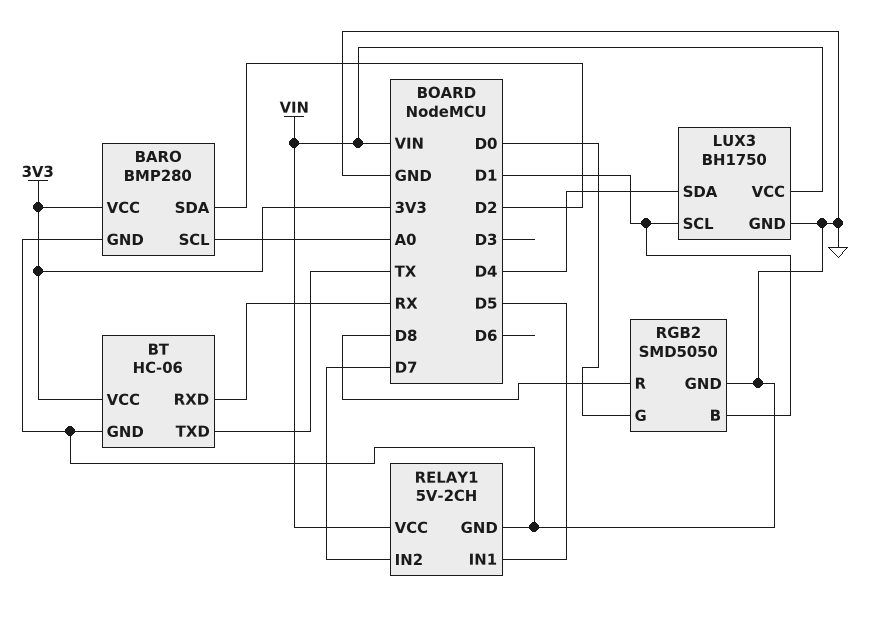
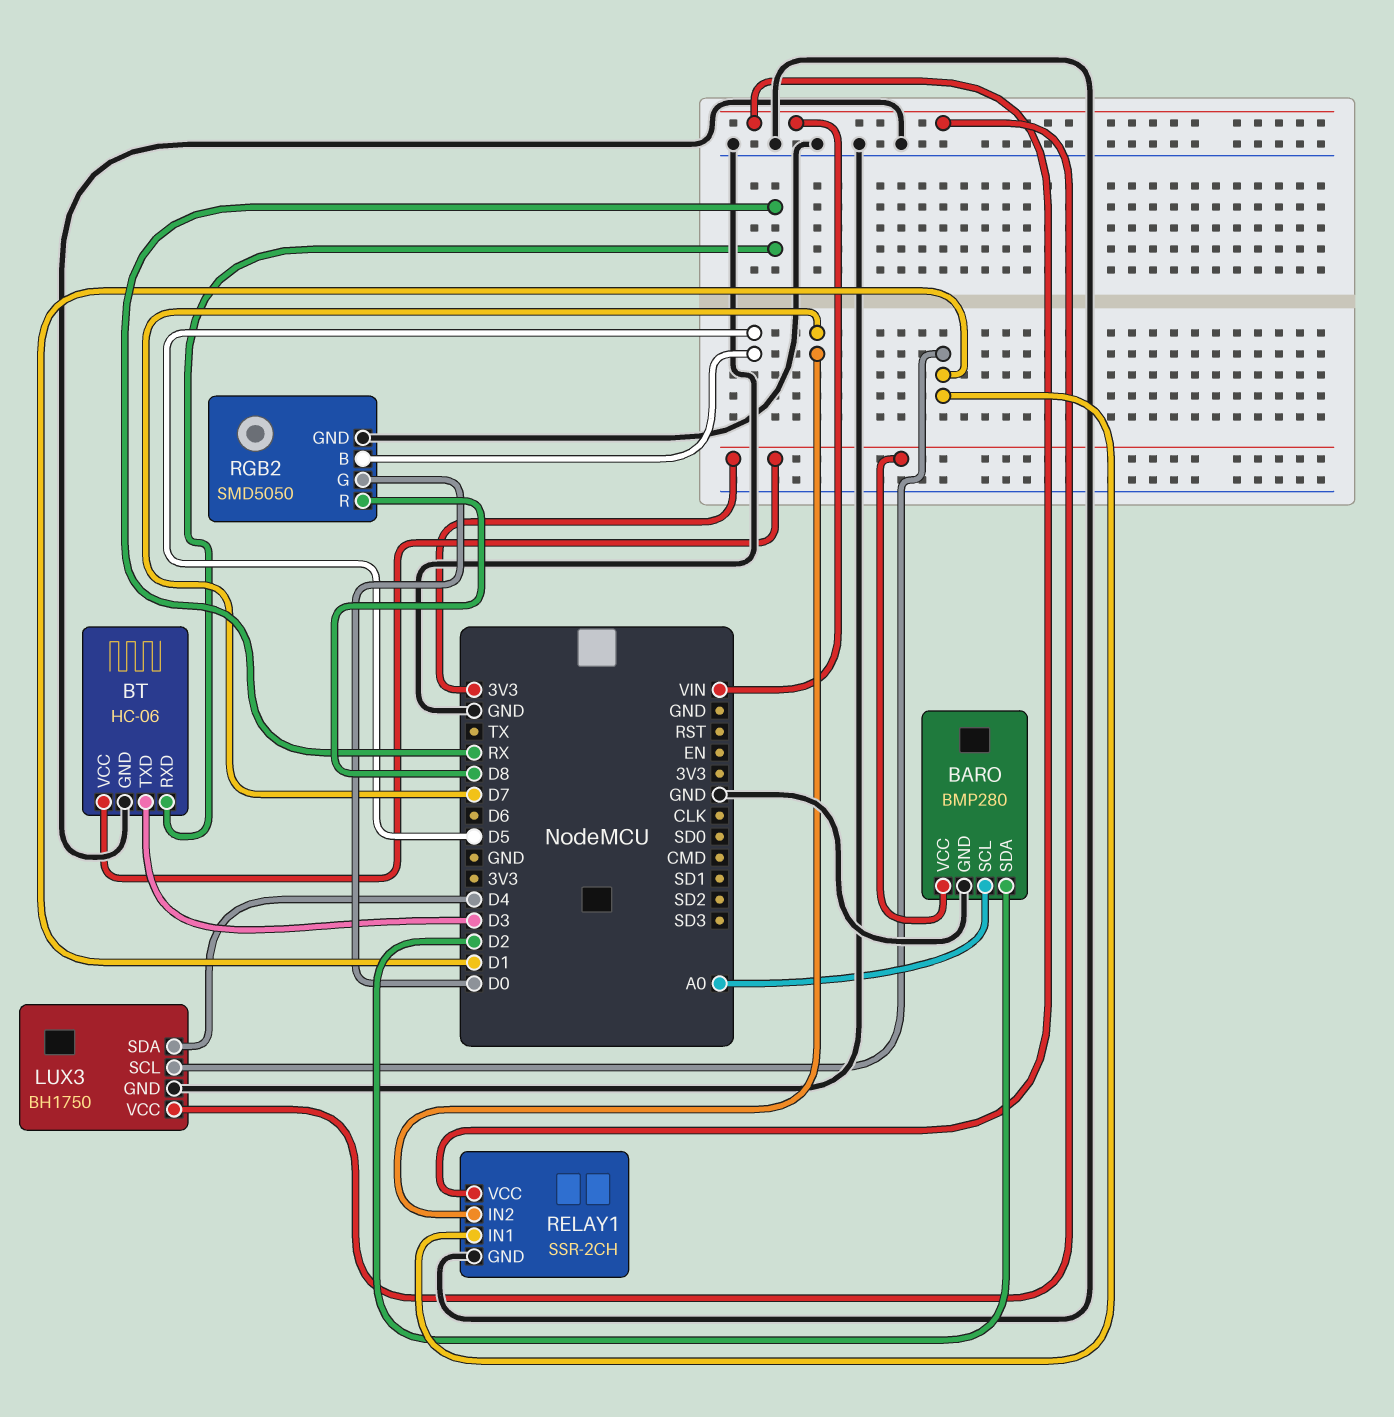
BT pin TXD: TX -> D3
RELAY1: 5V-2CH -> SSR-2CH
RELAY1 pin IN1: D5 -> D1
RGB2 pin B: D1 -> D5

